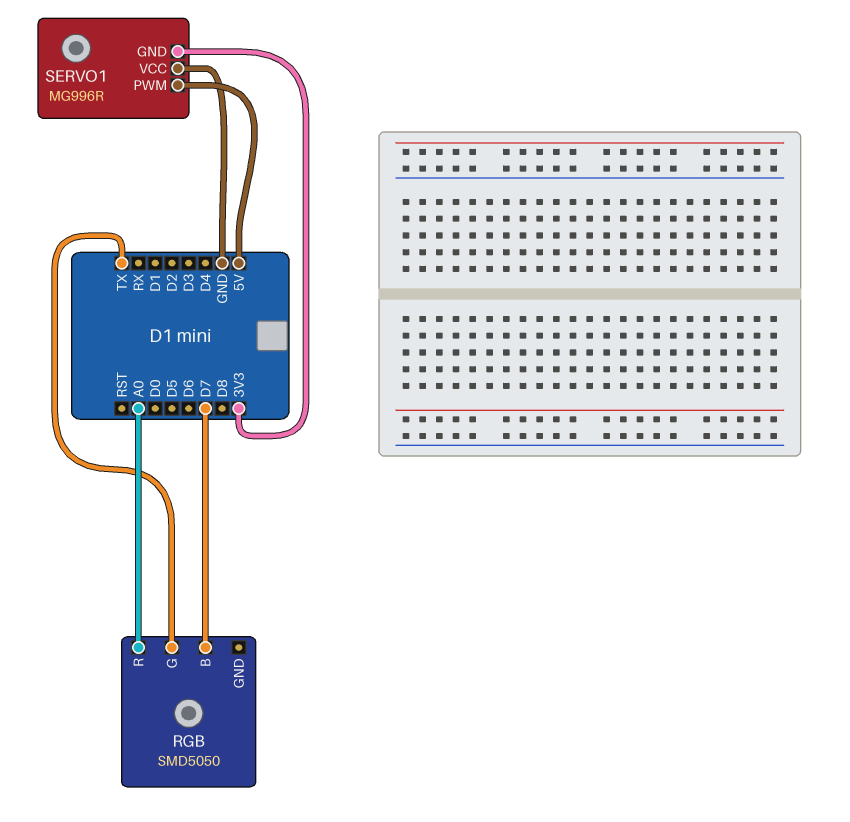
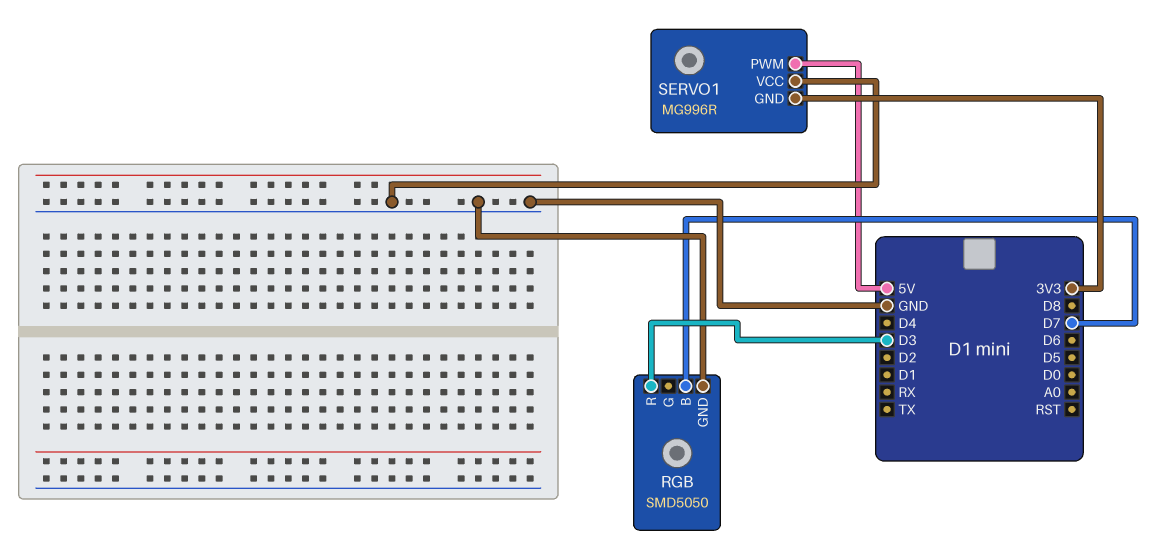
RGB pin G: TX -> none
RGB pin GND: none -> GND
RGB pin R: A0 -> D3

